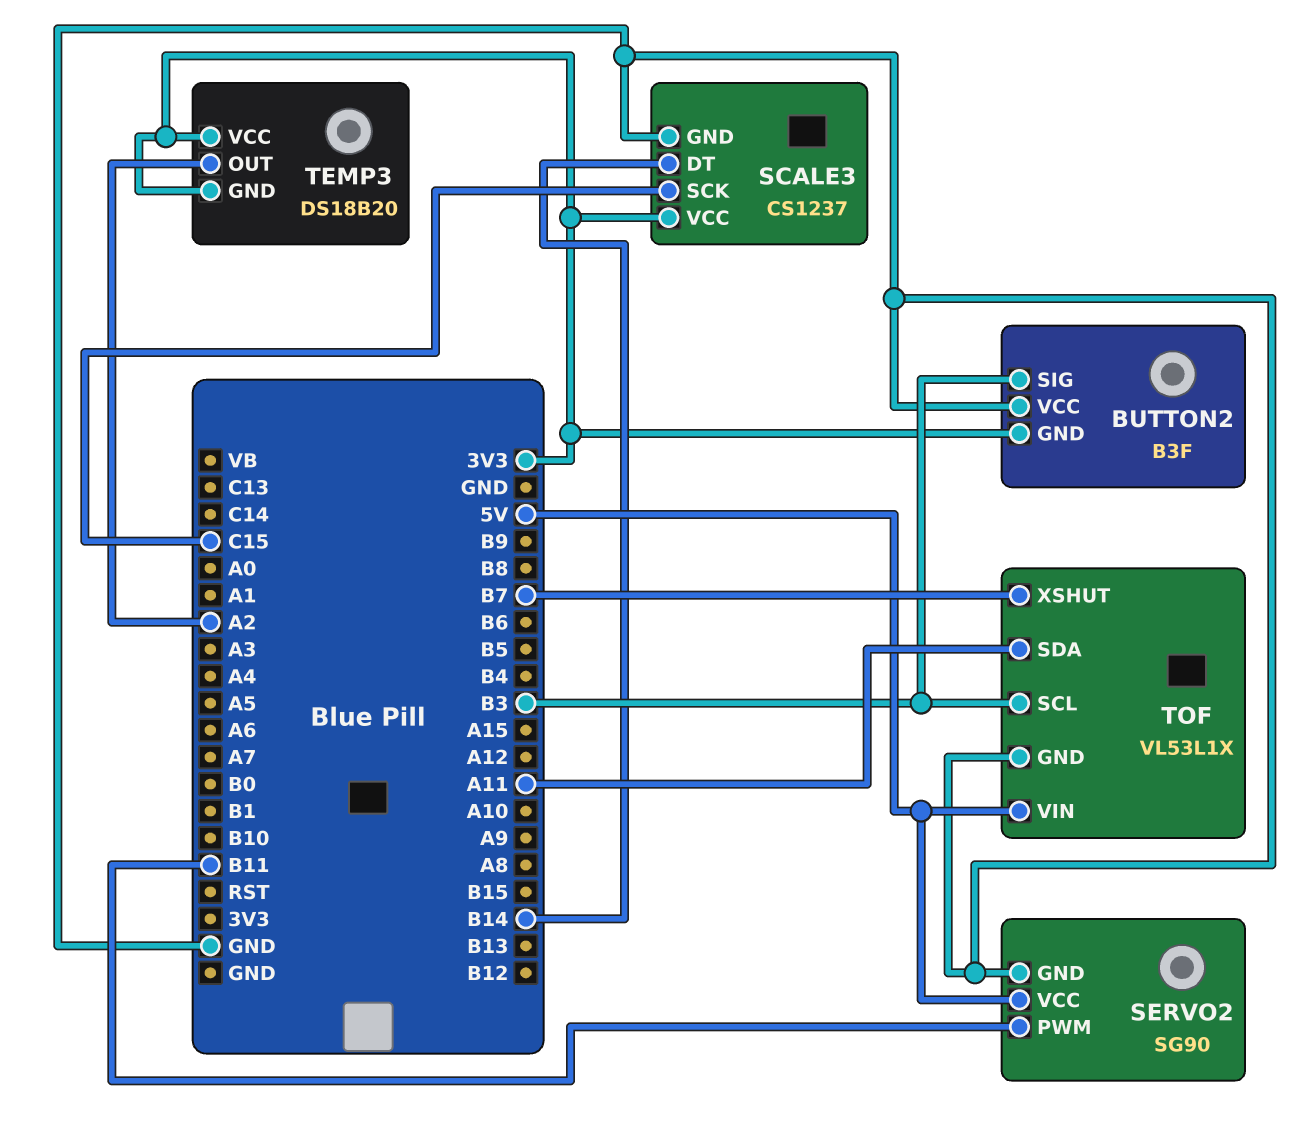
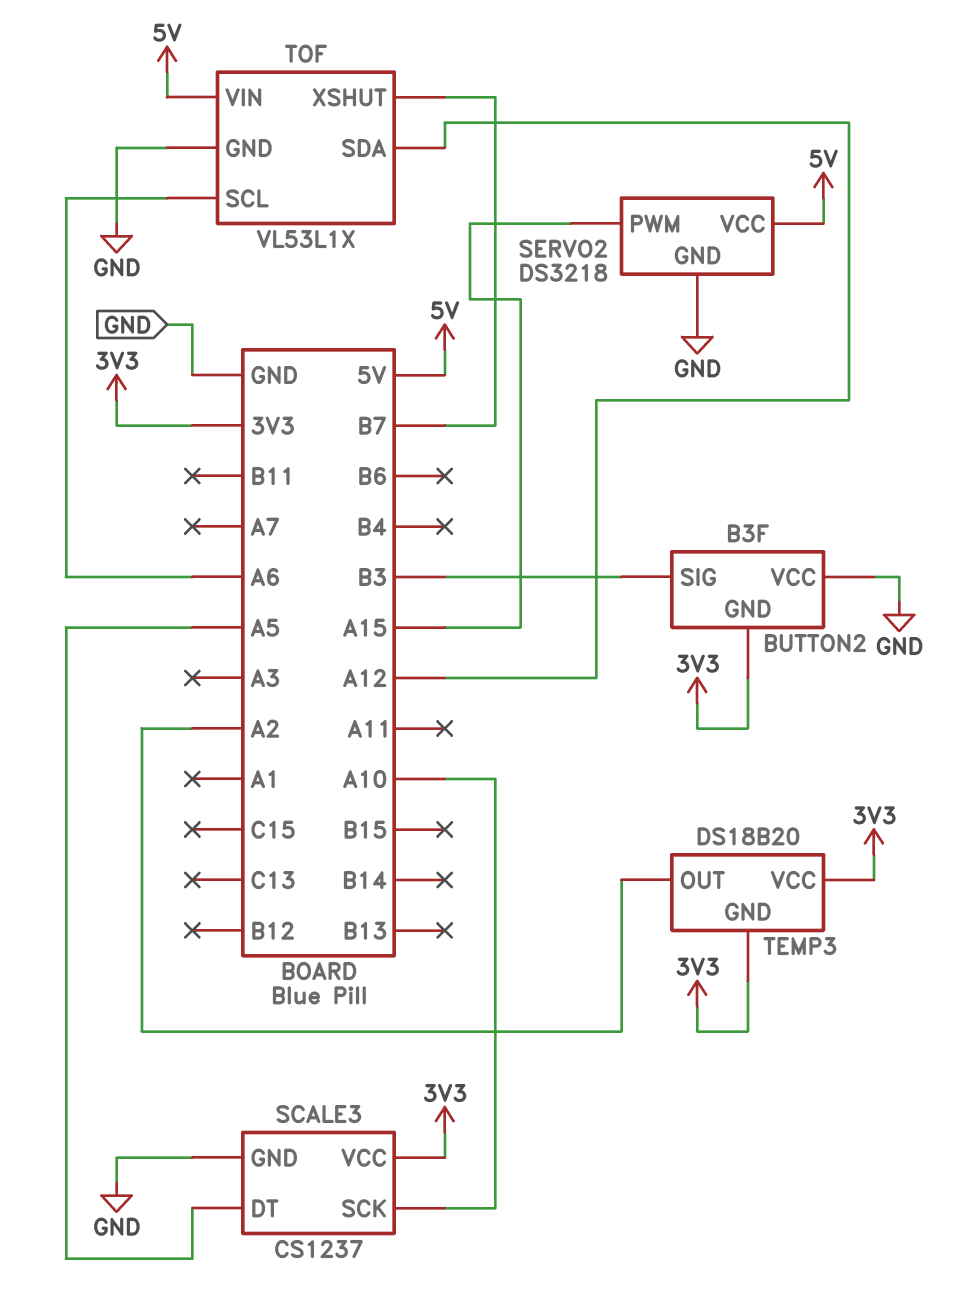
SCALE3 pin DT: B14 -> A5
SCALE3 pin SCK: C15 -> A10
SERVO2: SG90 -> DS3218
SERVO2 pin PWM: B11 -> A15
TOF pin SCL: B3 -> A6
TOF pin SDA: A11 -> A12

